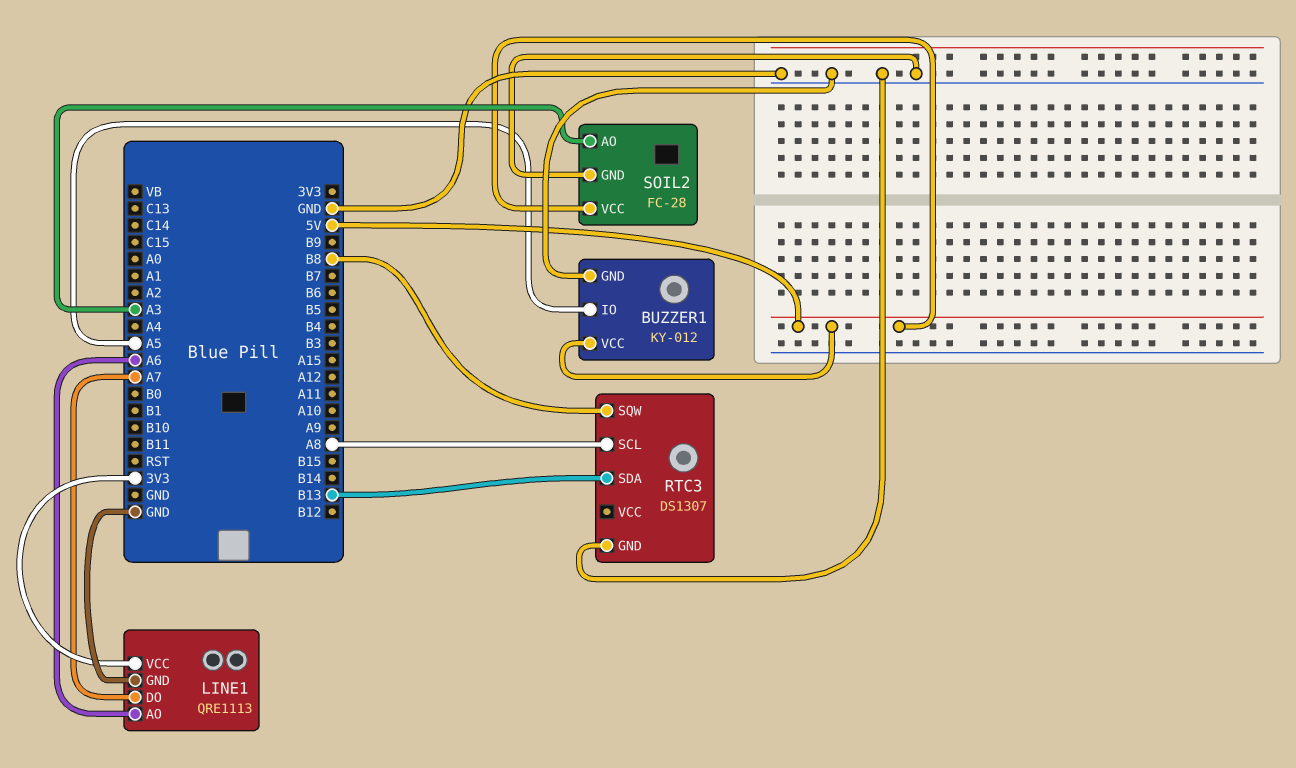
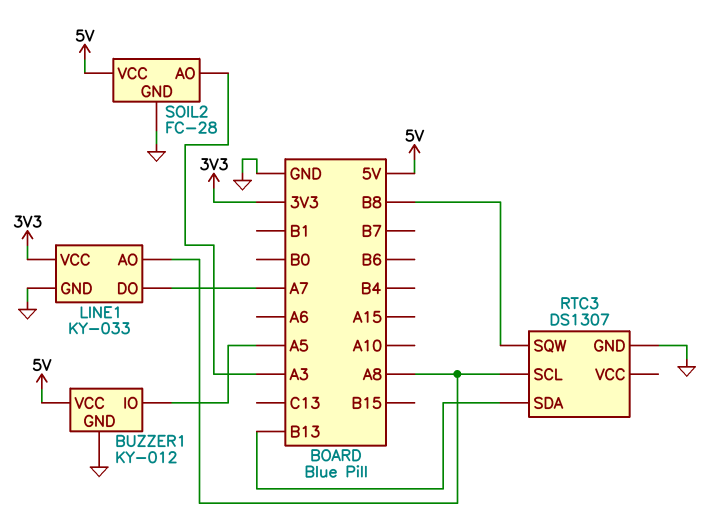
LINE1: QRE1113 -> KY-033
LINE1 pin AO: A6 -> A8

